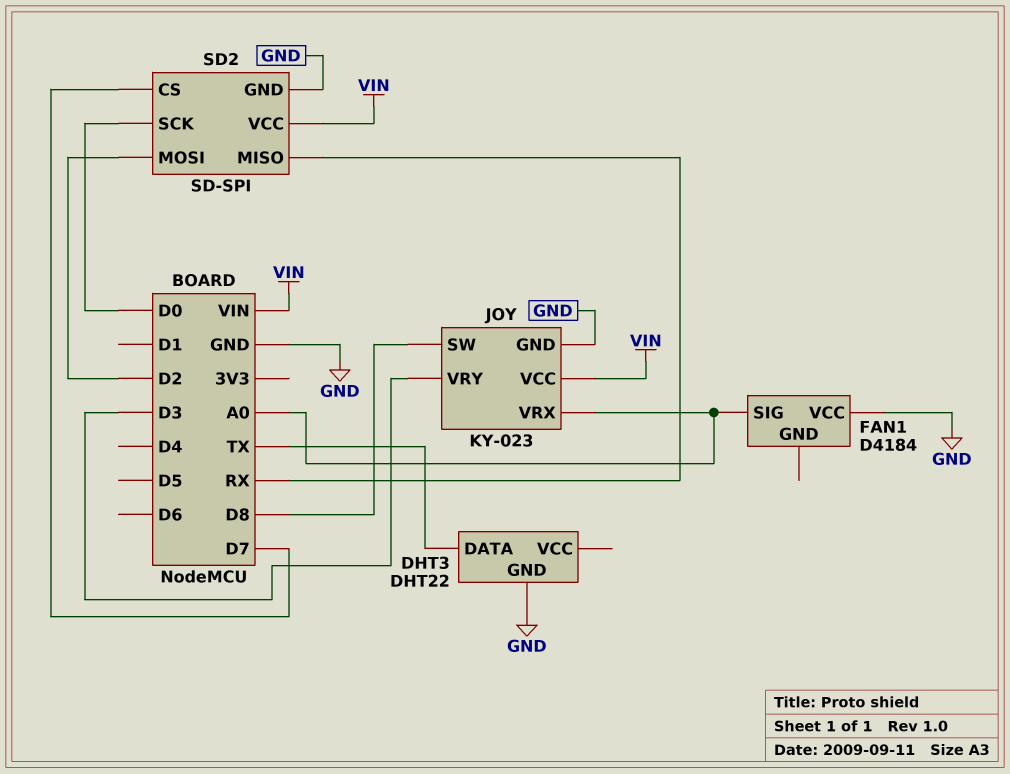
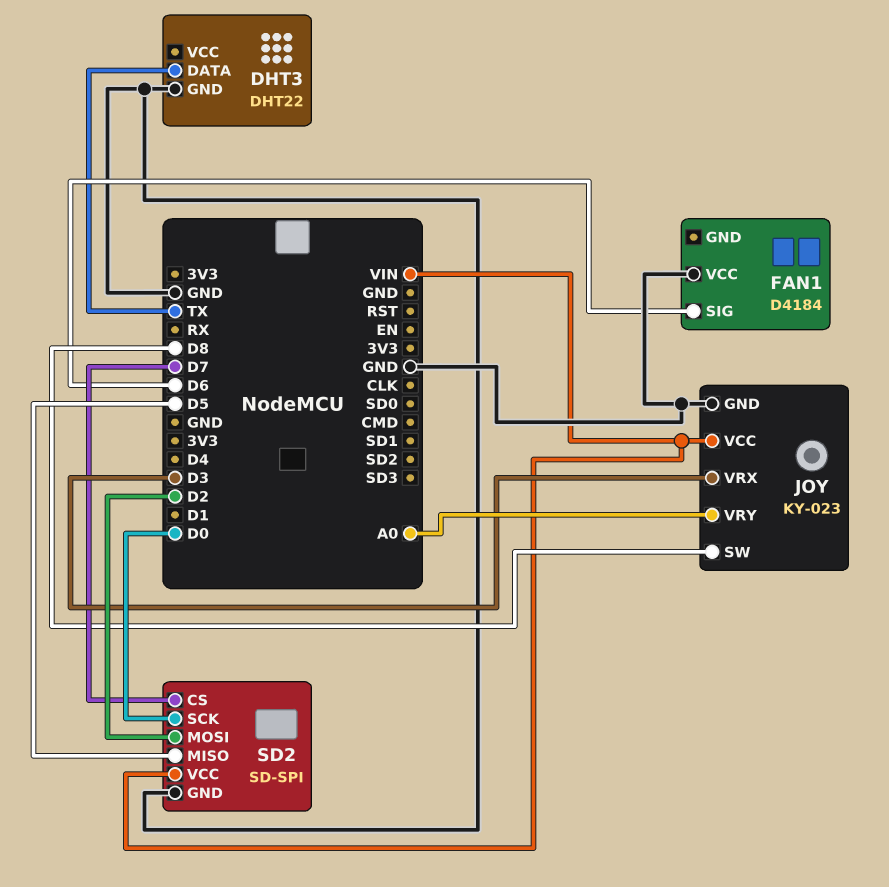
FAN1 pin SIG: A0 -> D6
JOY pin VRX: A0 -> D3
JOY pin VRY: D3 -> A0
SD2 pin MISO: RX -> D5

